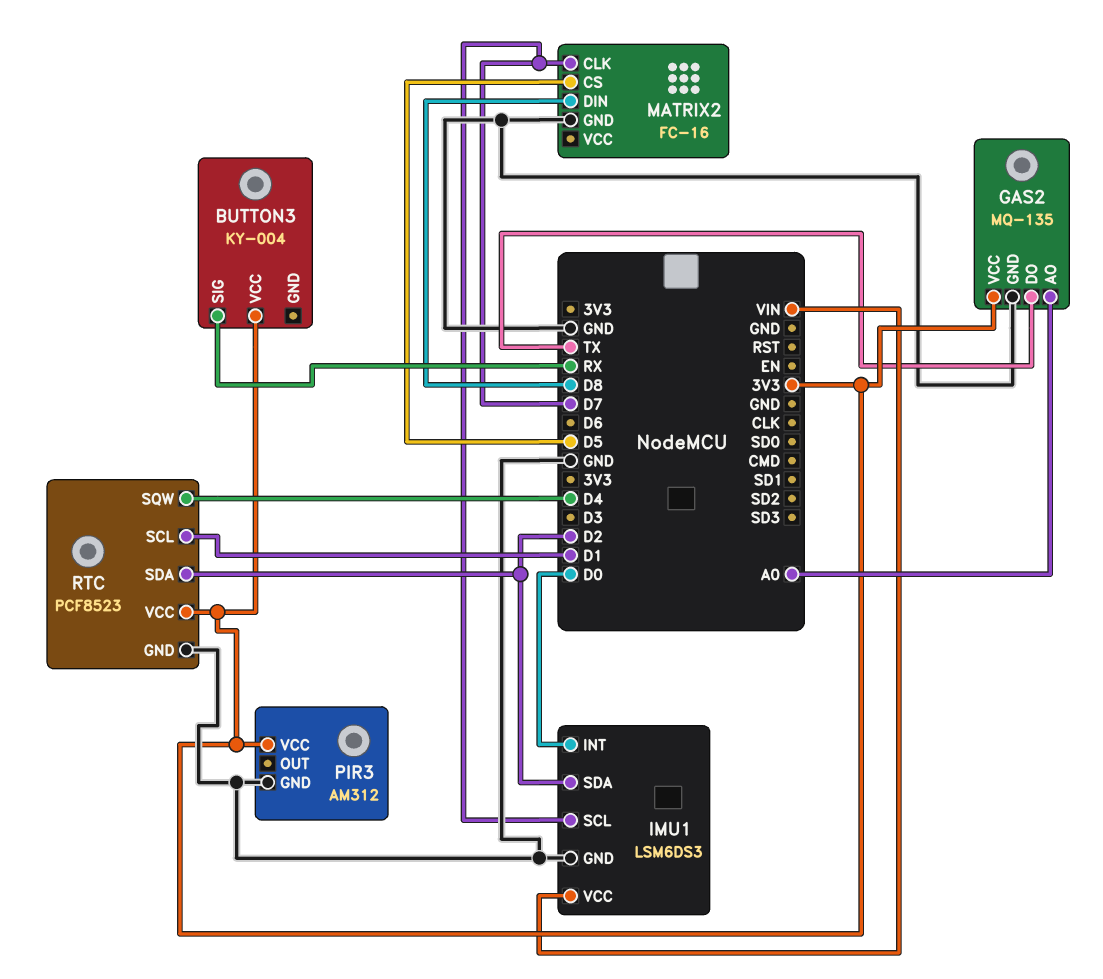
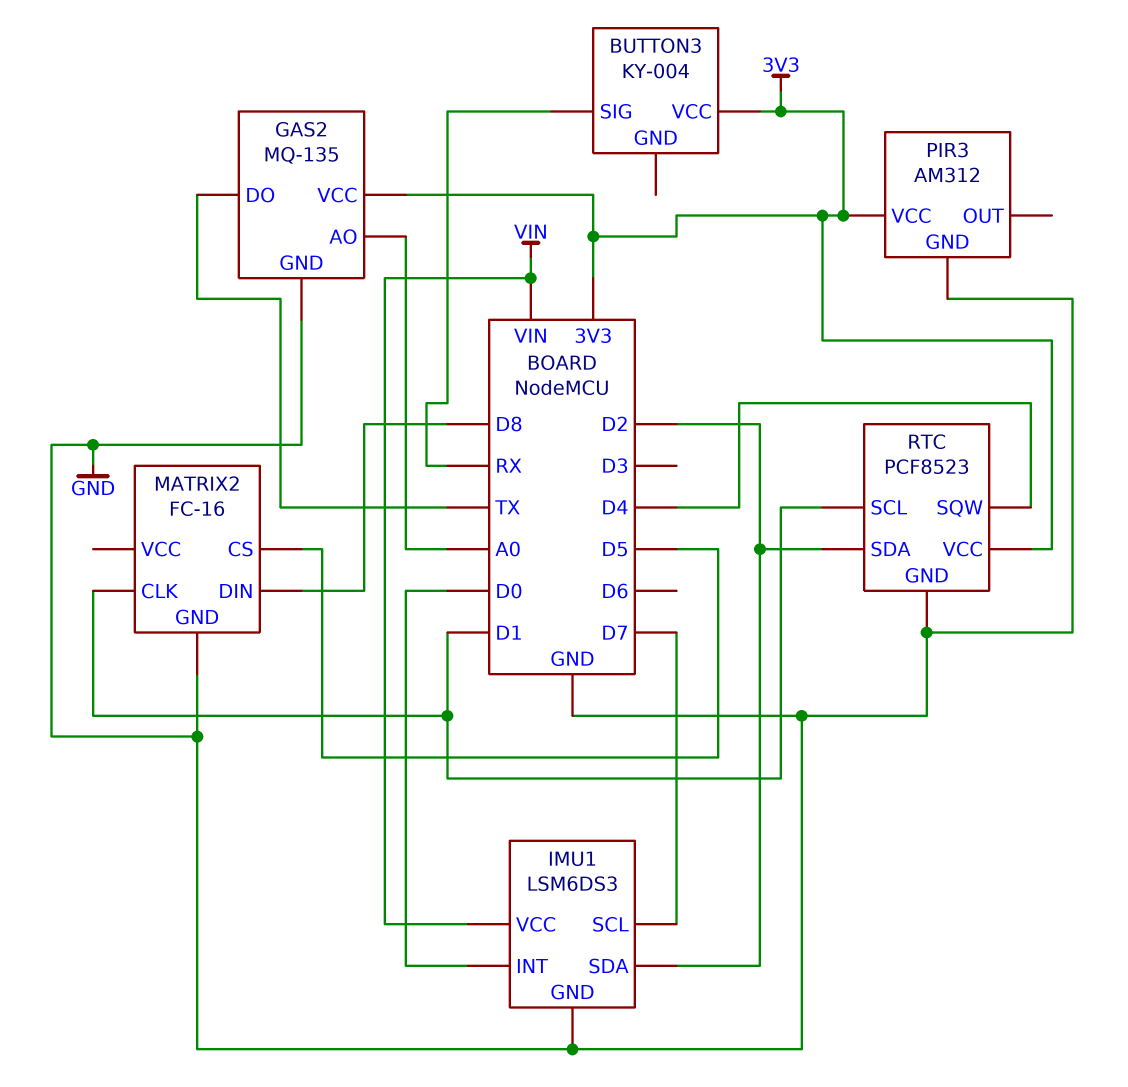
MATRIX2 pin CLK: D7 -> D1

